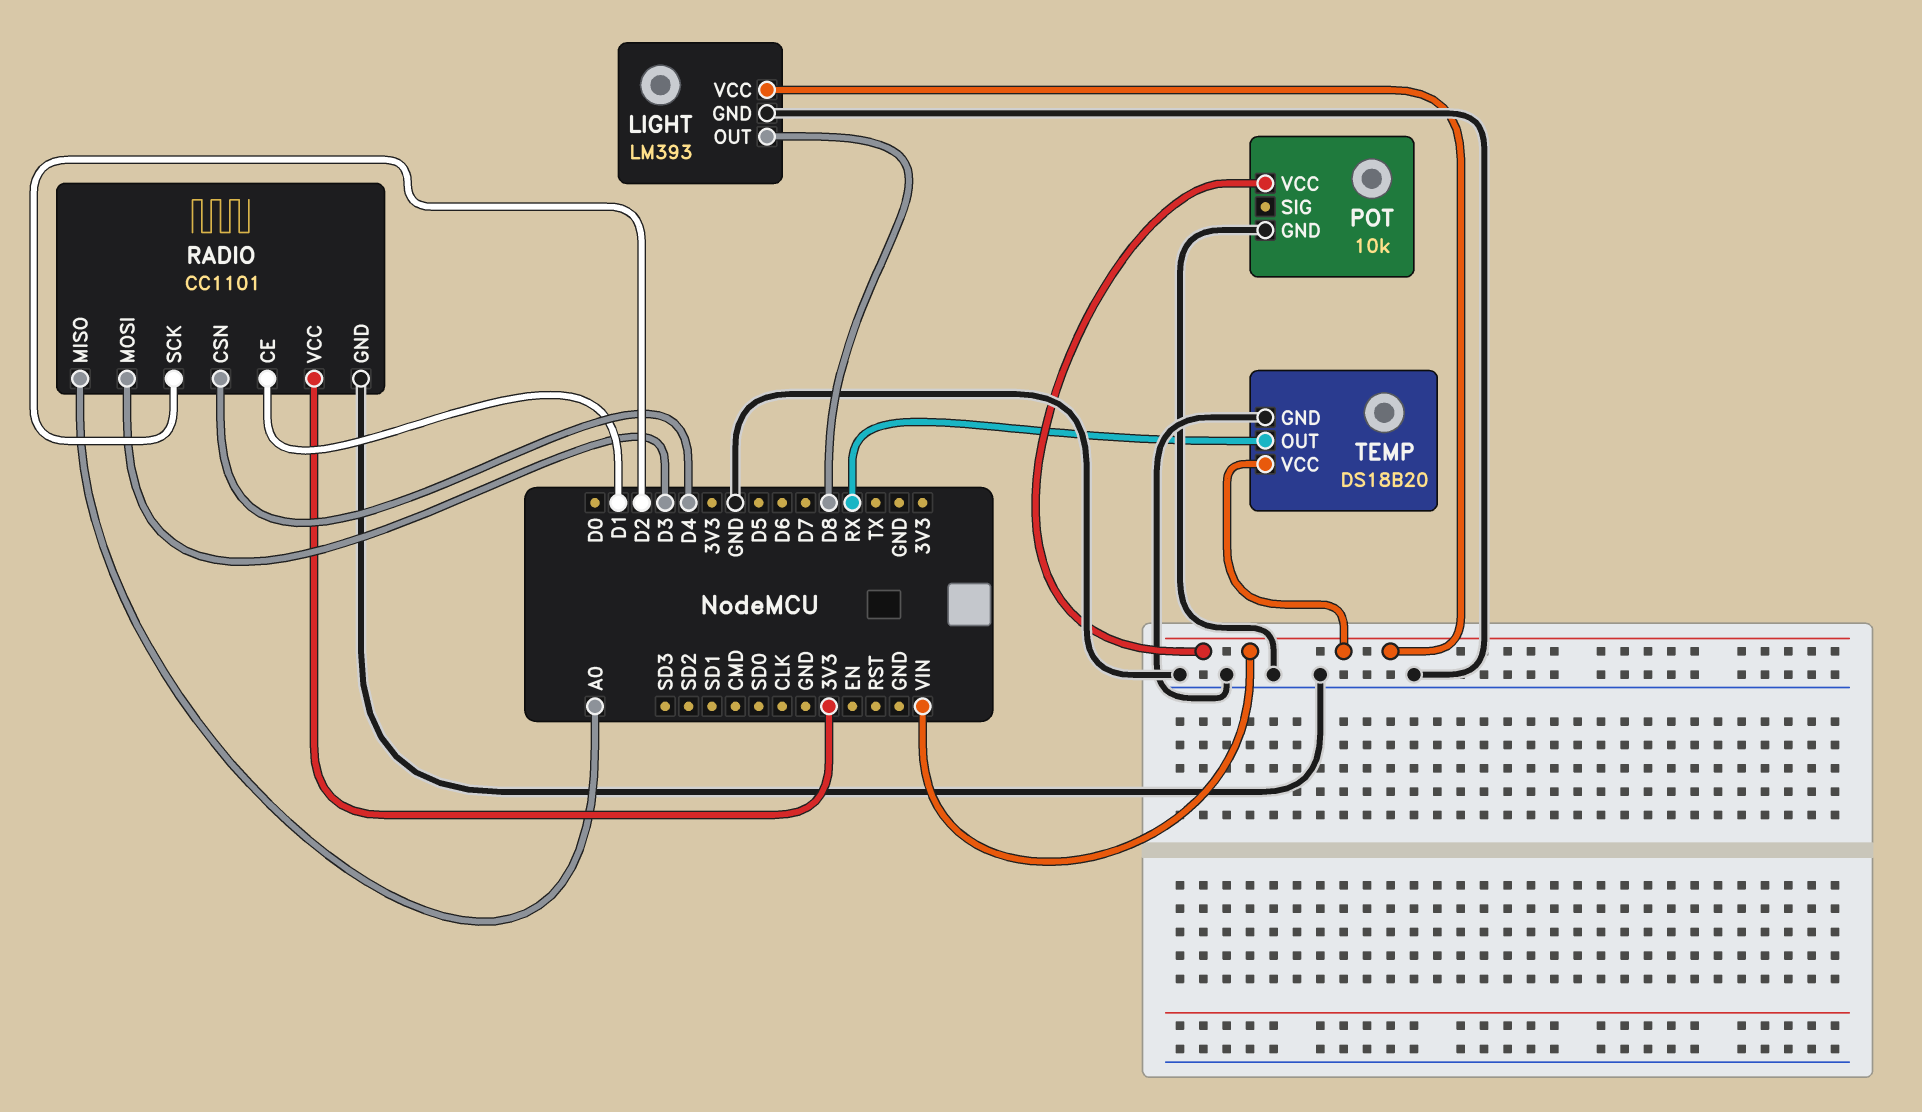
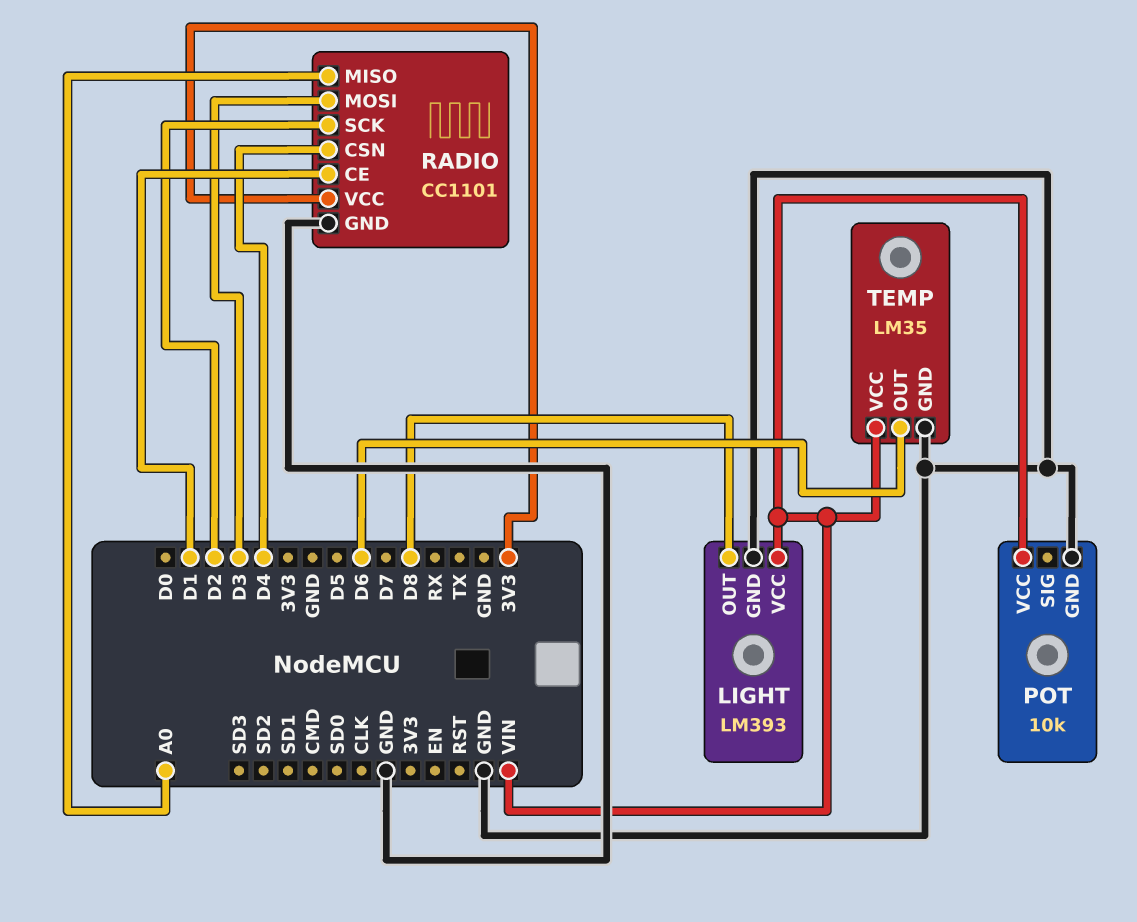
TEMP: DS18B20 -> LM35
TEMP pin OUT: RX -> D6

